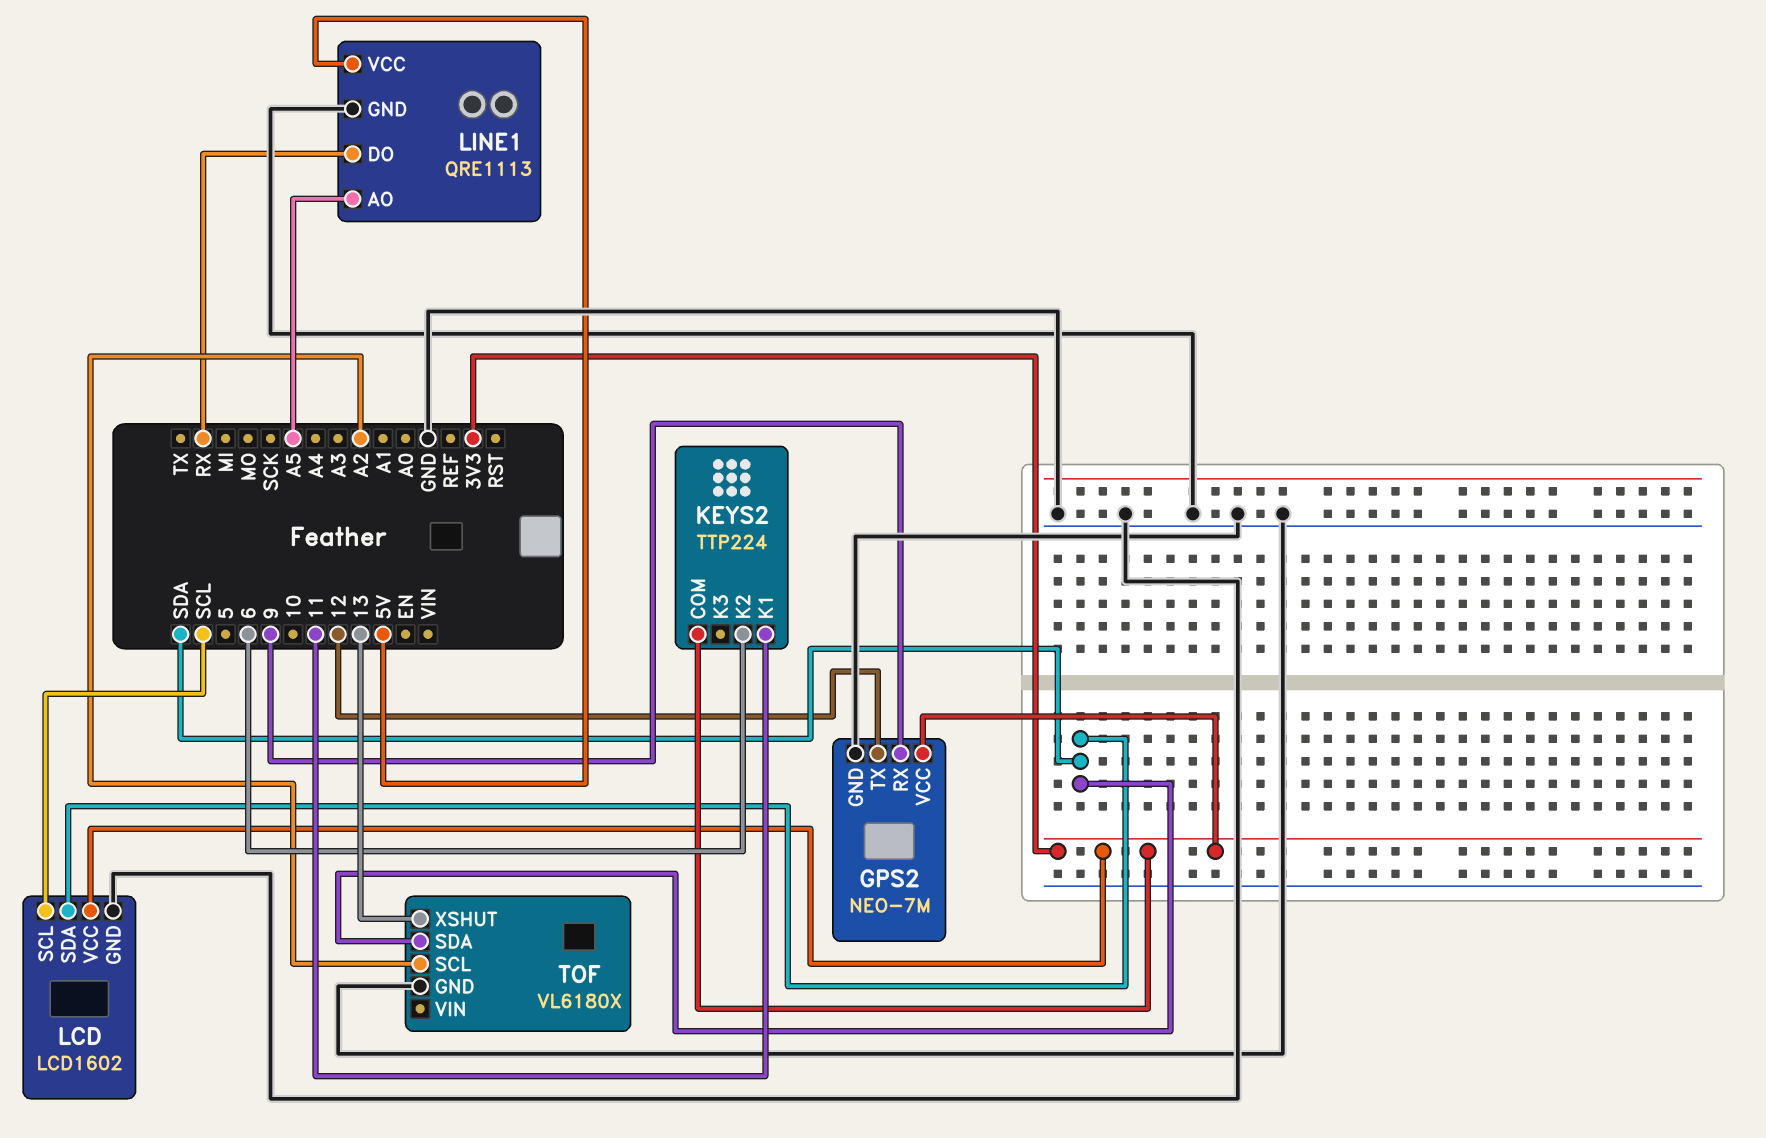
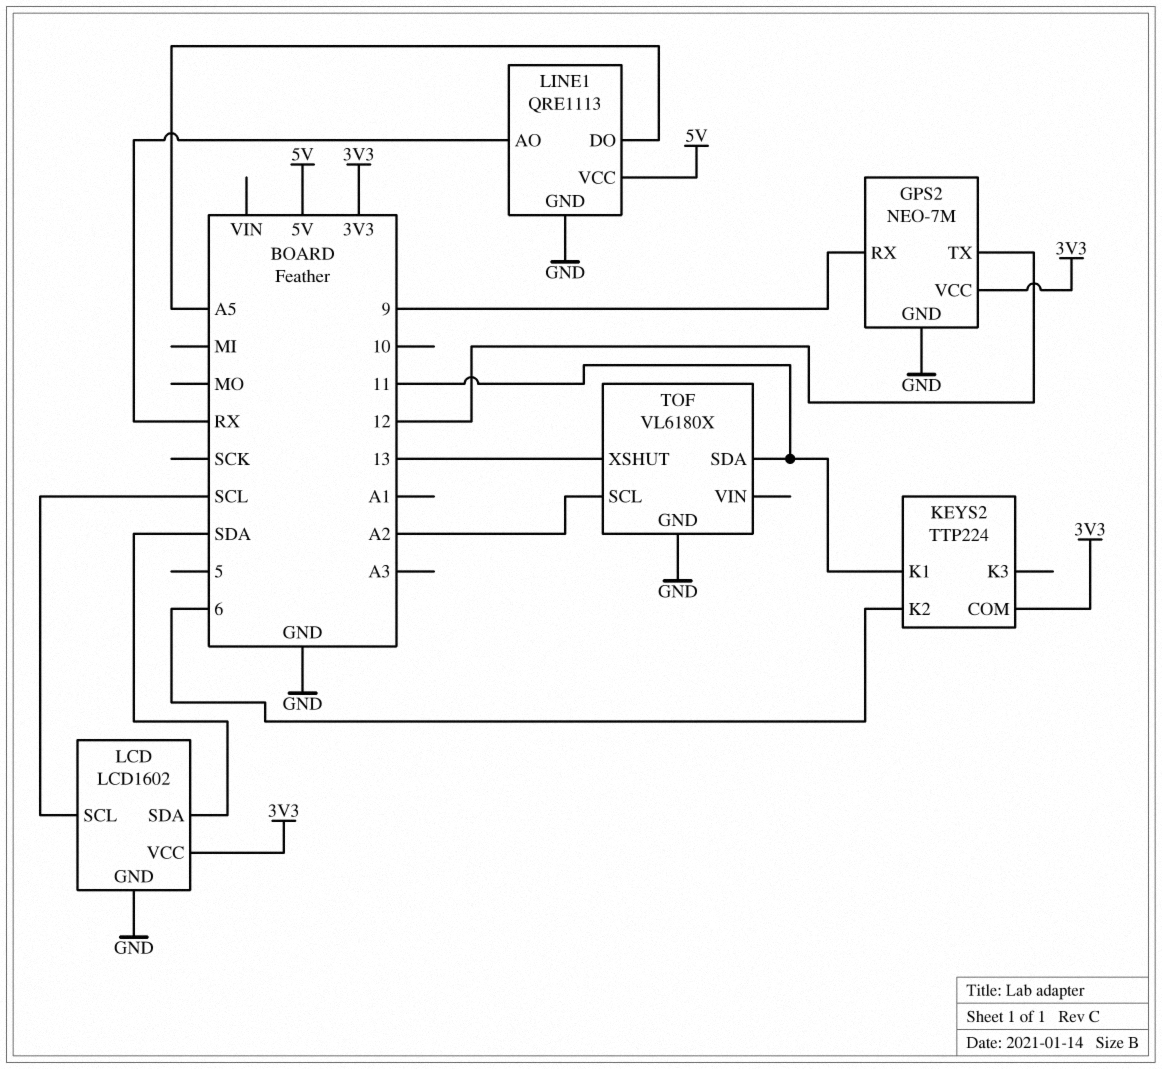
LINE1 pin AO: A5 -> RX
LINE1 pin DO: RX -> A5
TOF pin SDA: SDA -> 11

